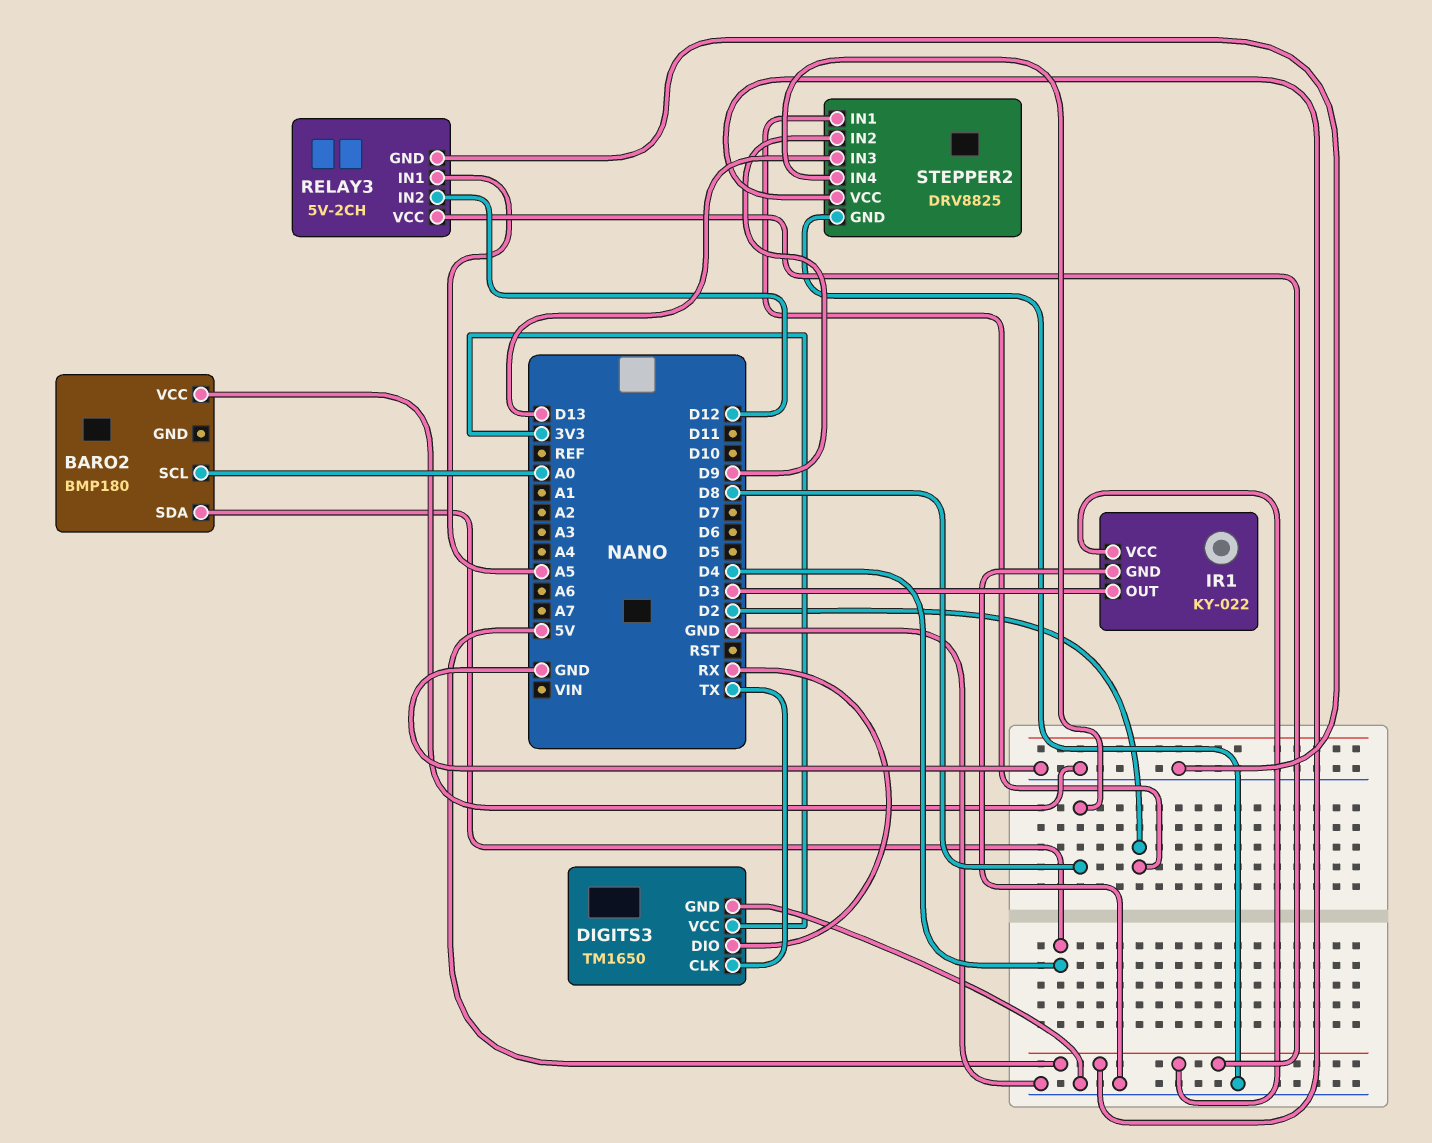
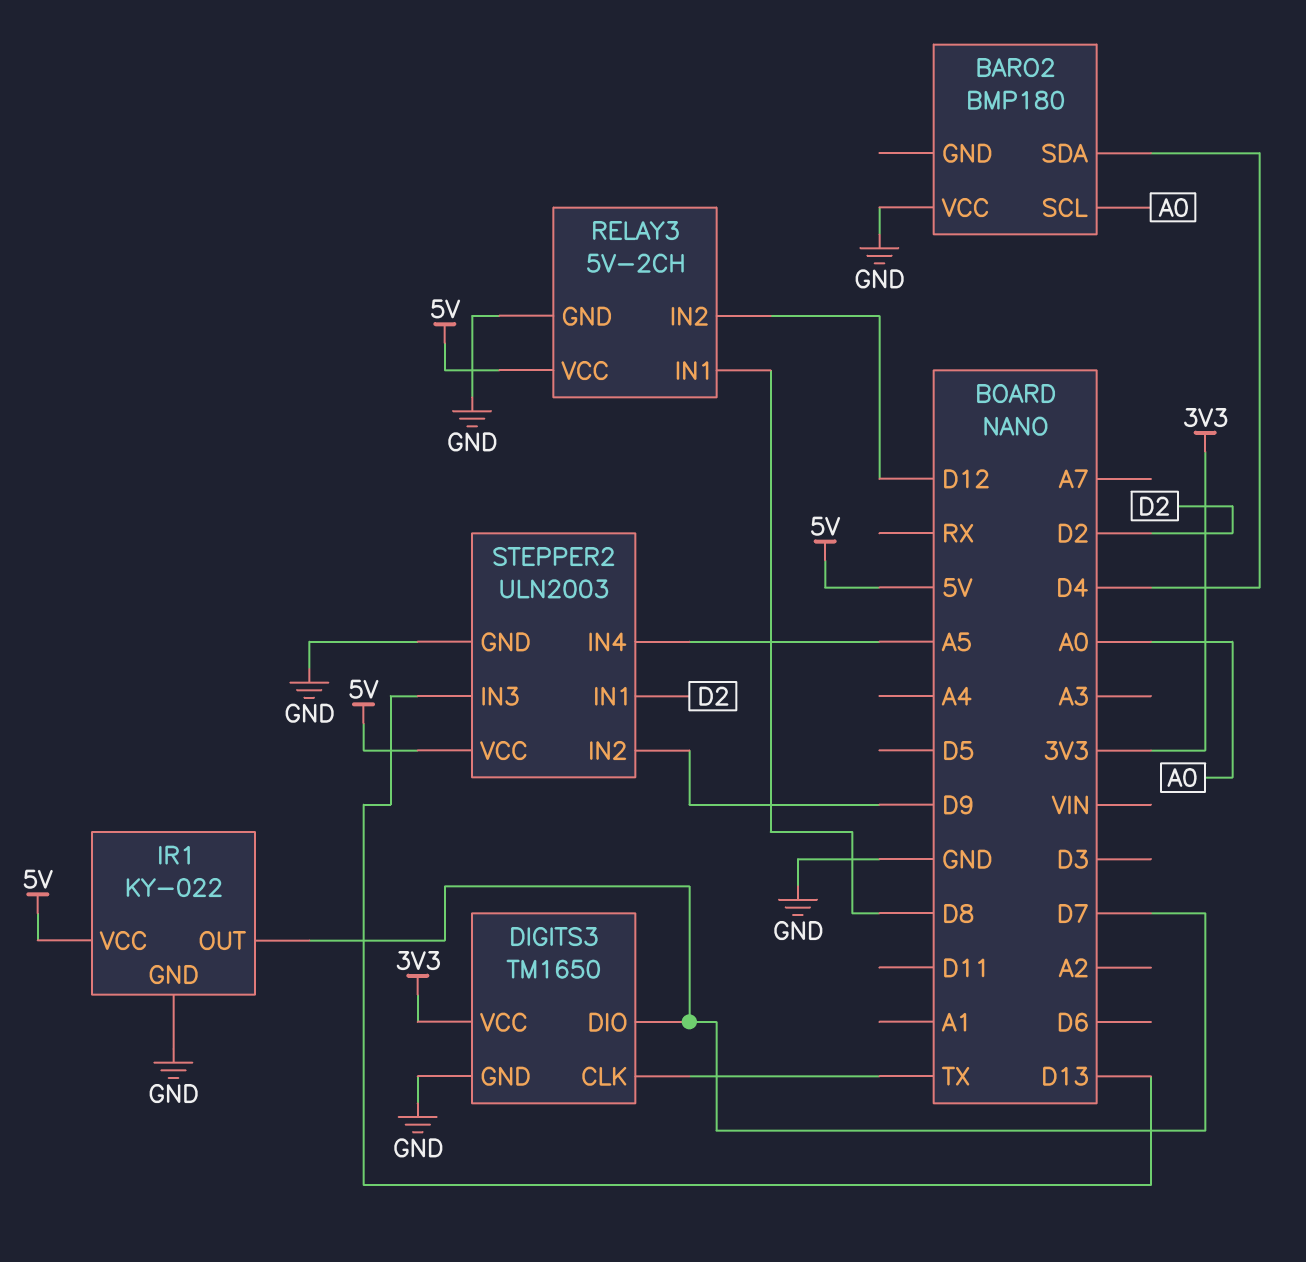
DIGITS3 pin DIO: RX -> D7
IR1 pin OUT: D3 -> D7
RELAY3 pin IN1: A5 -> D8
STEPPER2: DRV8825 -> ULN2003
STEPPER2 pin IN4: D8 -> A5

